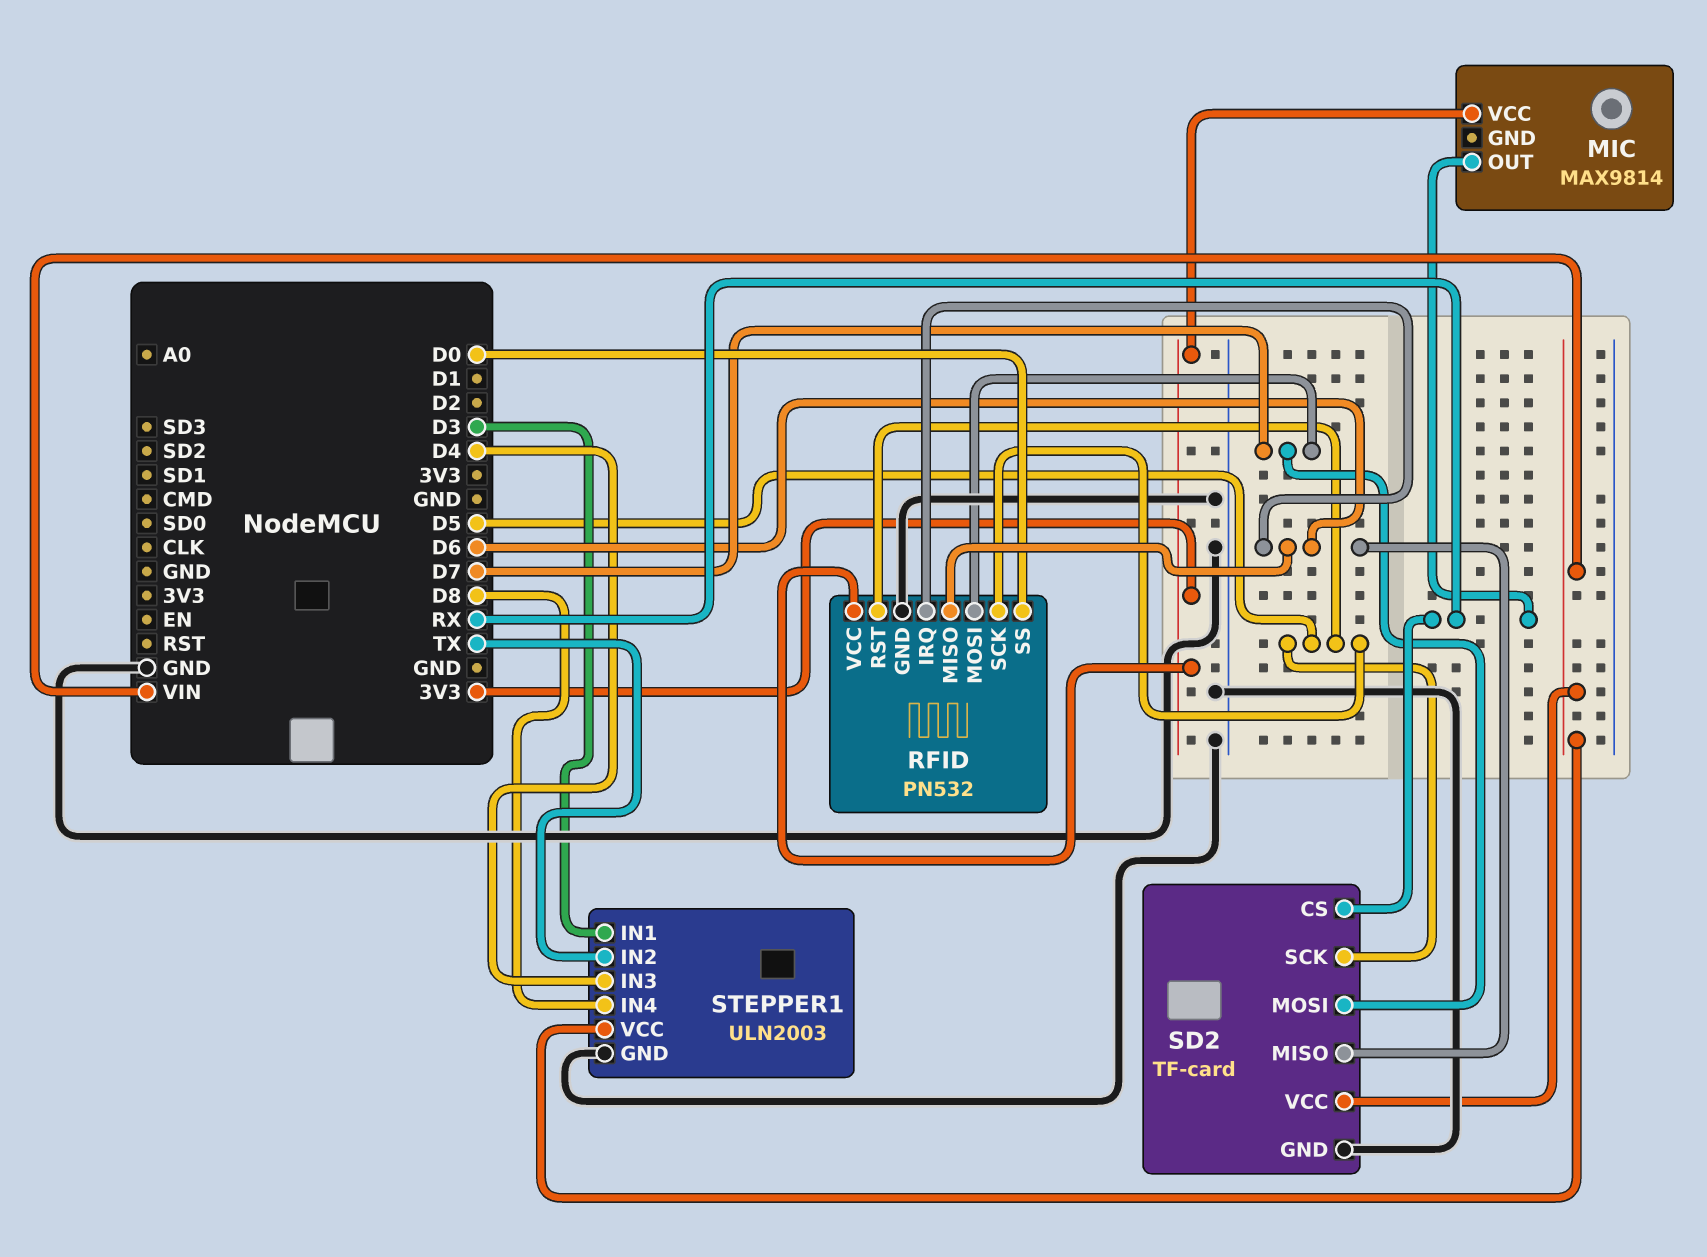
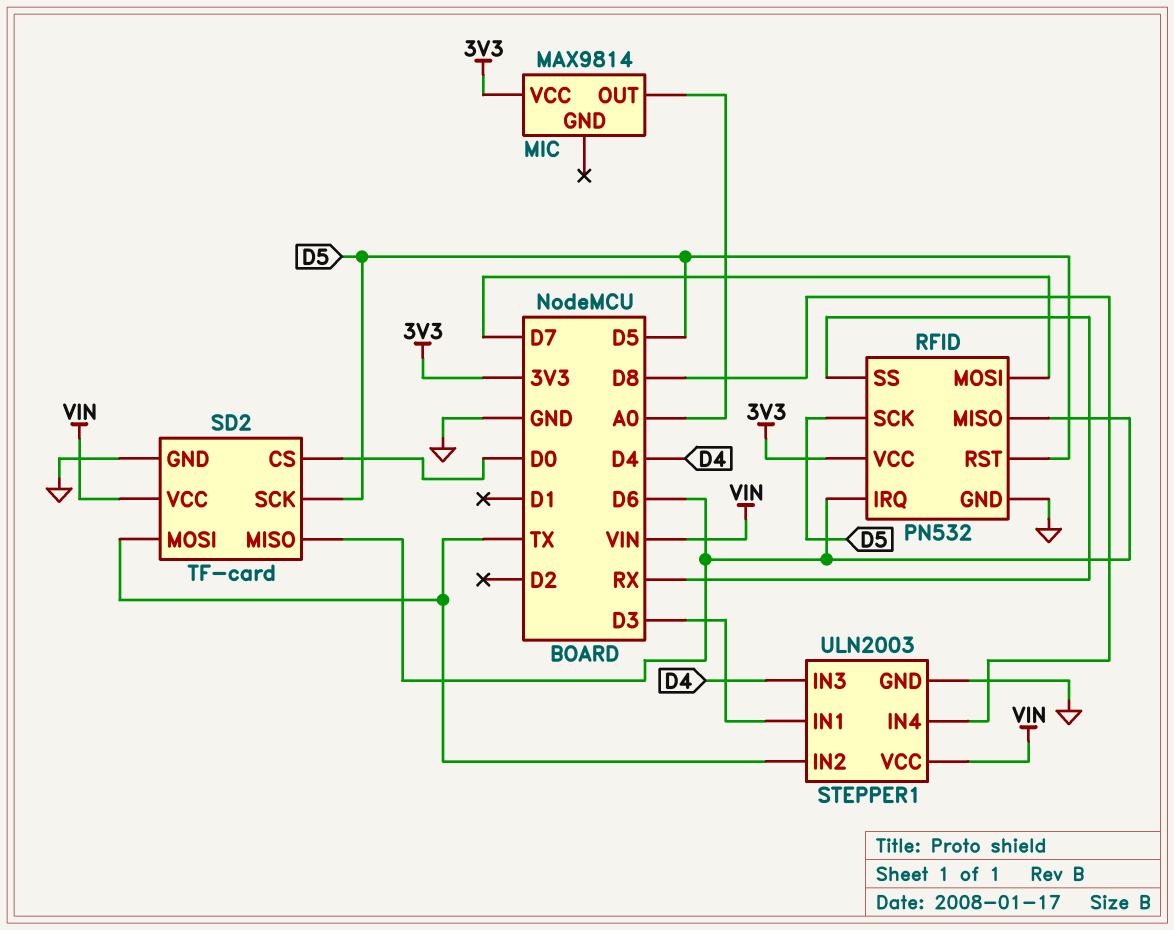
MIC pin OUT: RX -> A0
RFID pin SS: D0 -> RX
SD2 pin CS: RX -> D0
SD2 pin MOSI: D7 -> TX

